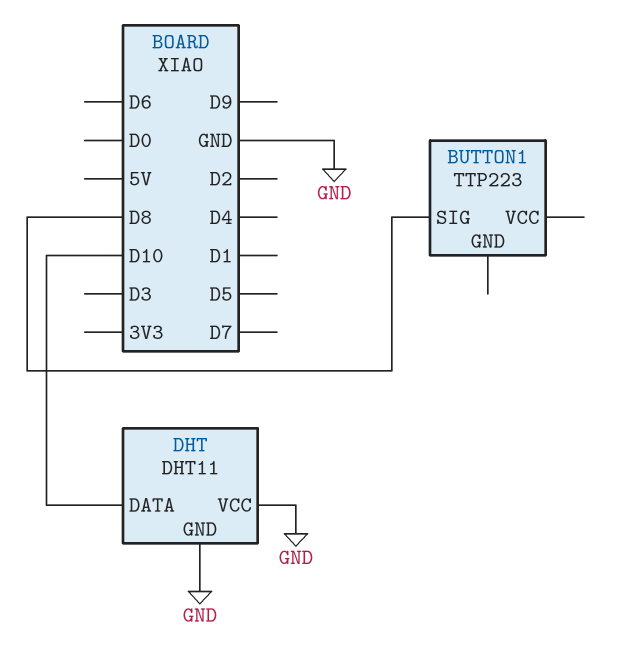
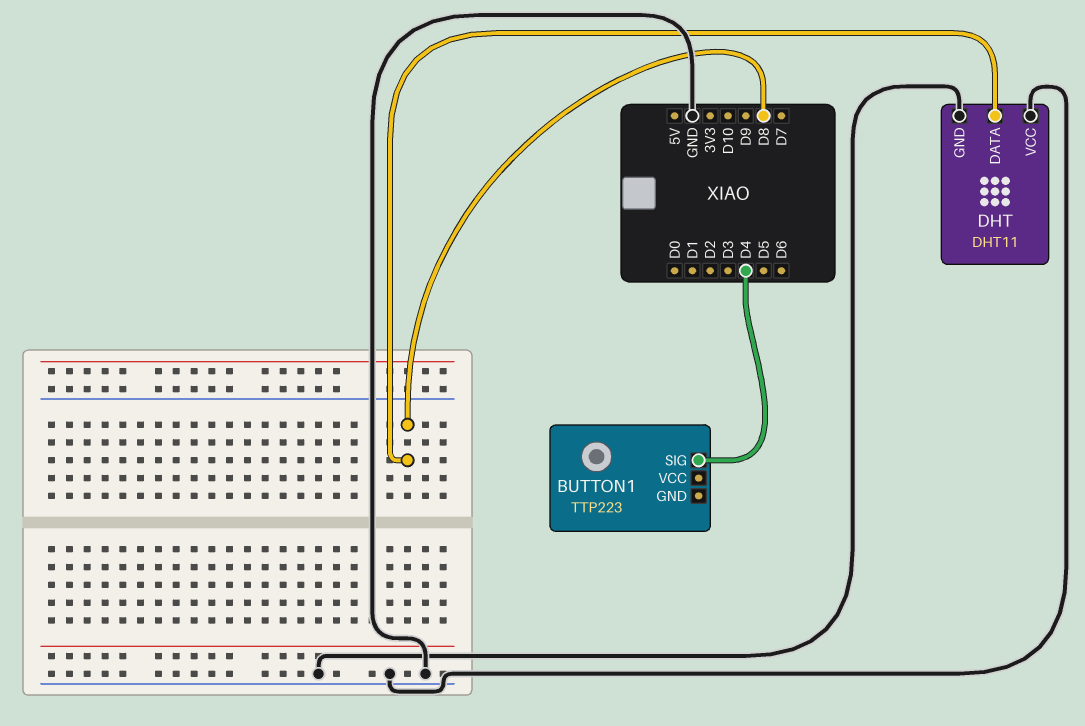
BUTTON1 pin SIG: D8 -> D4
DHT pin DATA: D10 -> D8

